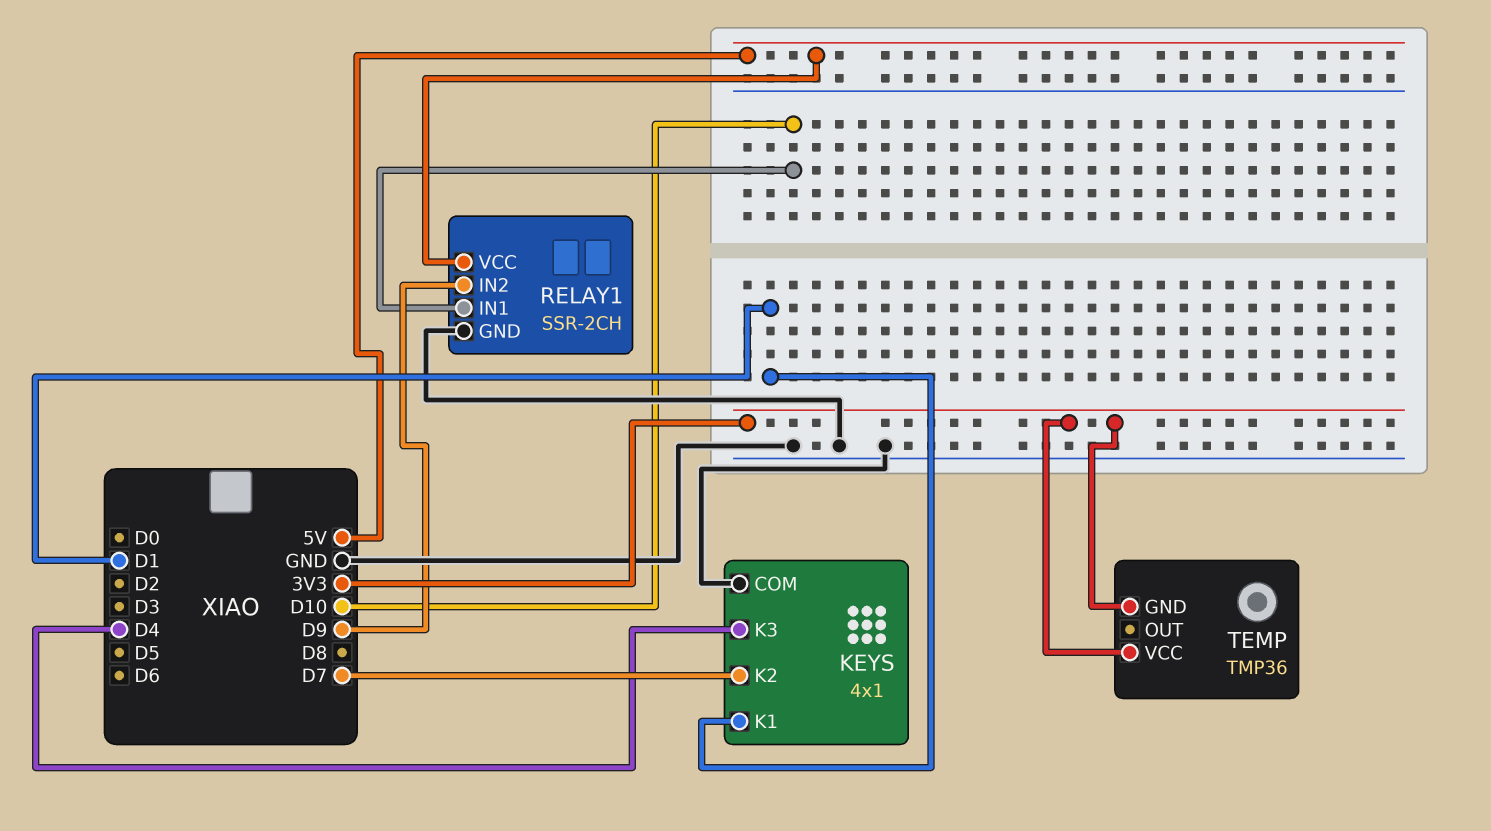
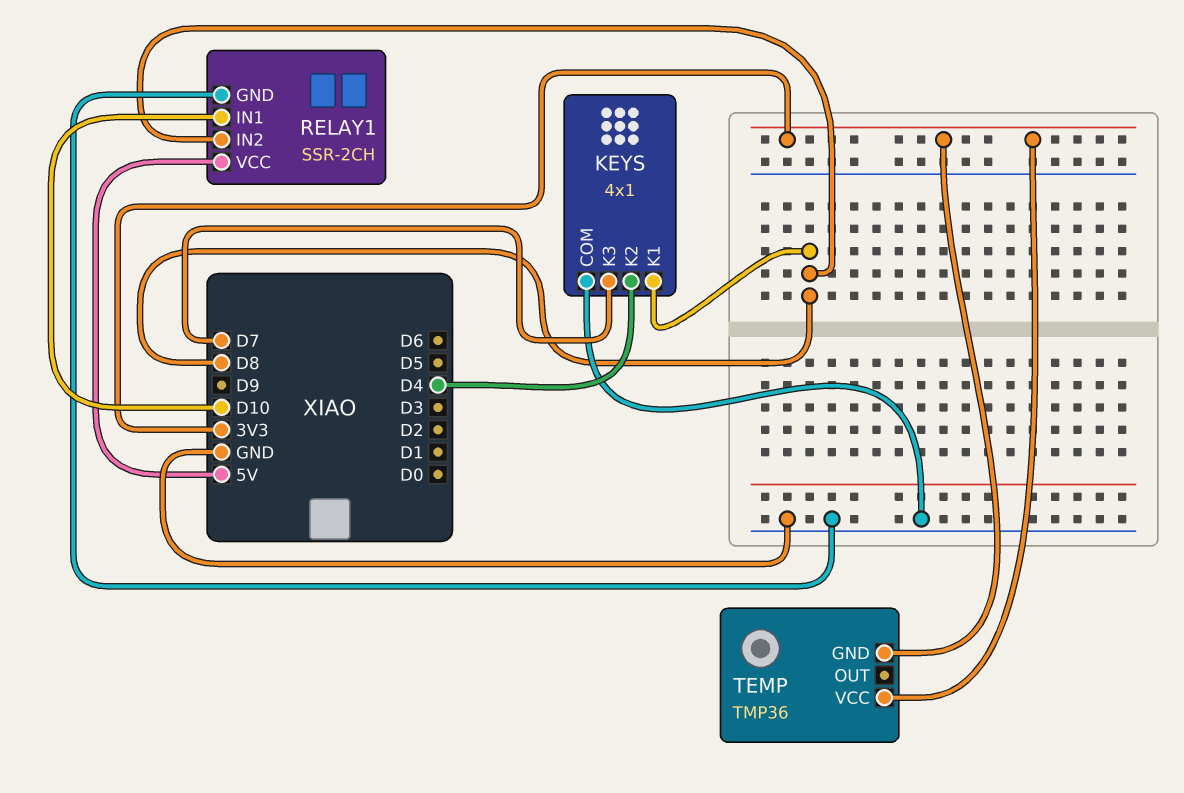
KEYS pin K1: D1 -> D8
KEYS pin K2: D7 -> D4
KEYS pin K3: D4 -> D7
RELAY1 pin IN2: D9 -> D8

